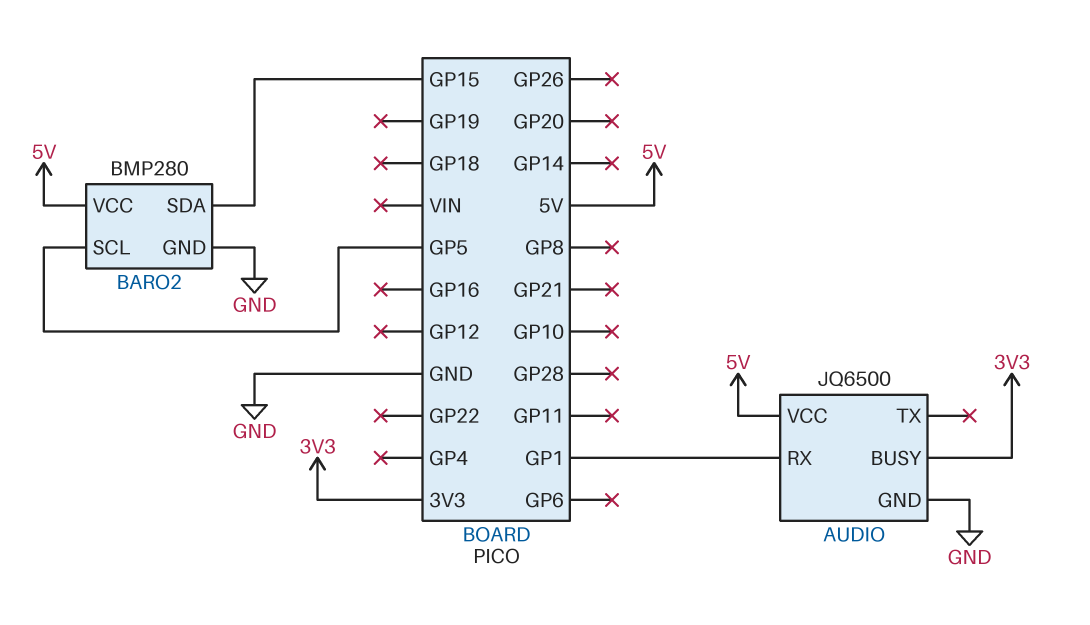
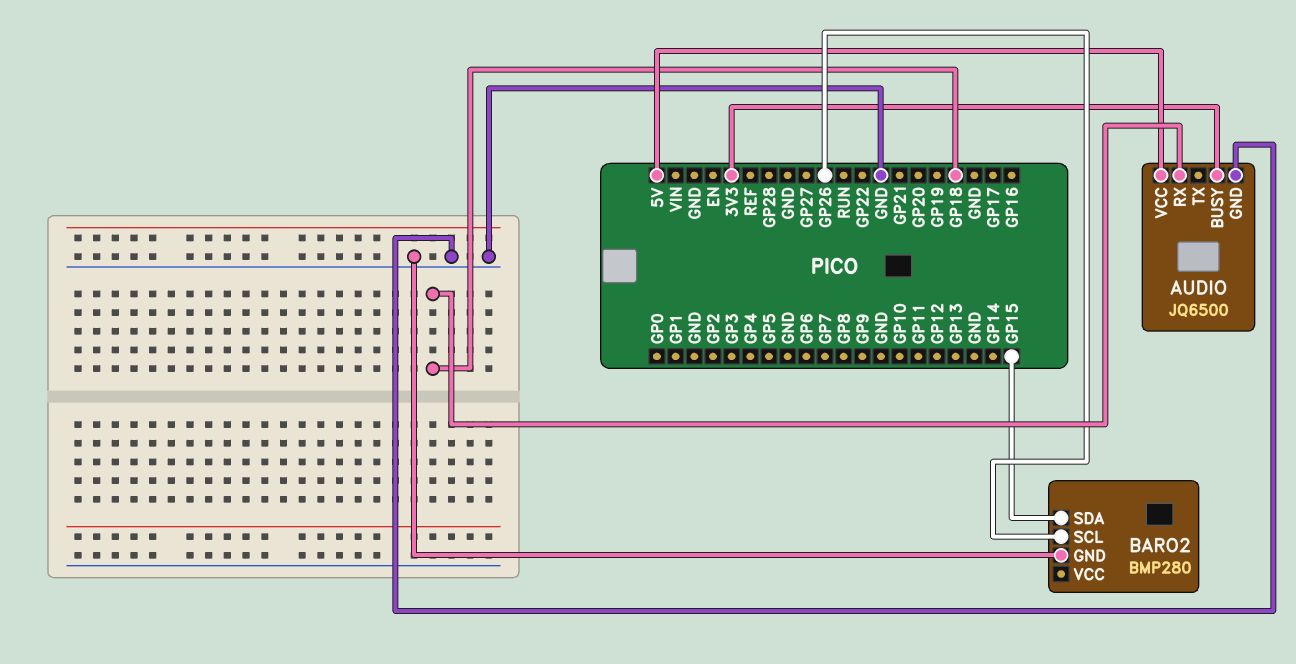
AUDIO pin RX: GP1 -> GP18
BARO2 pin SCL: GP5 -> GP26
BARO2 pin VCC: 5V -> none

